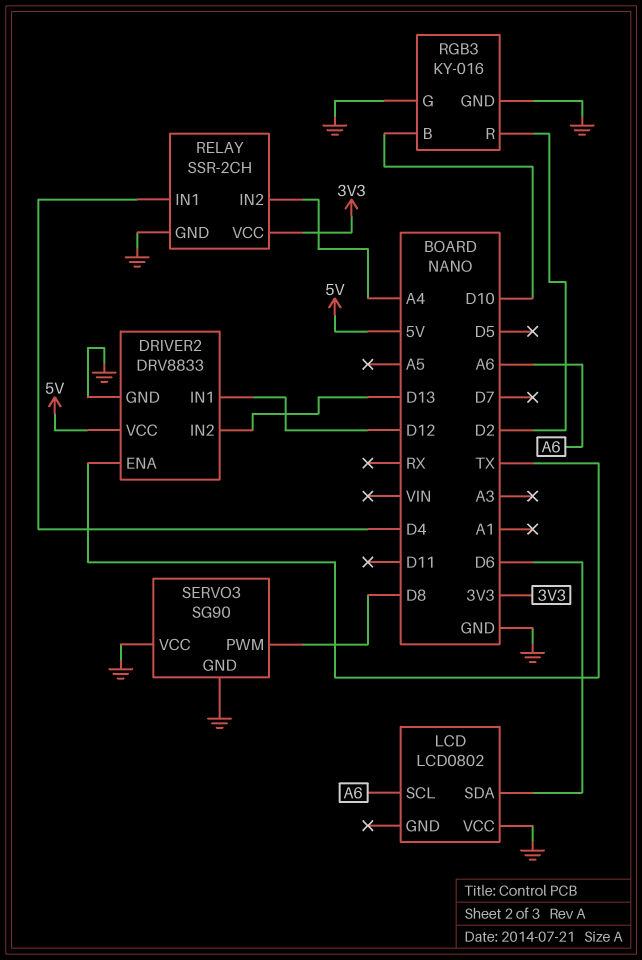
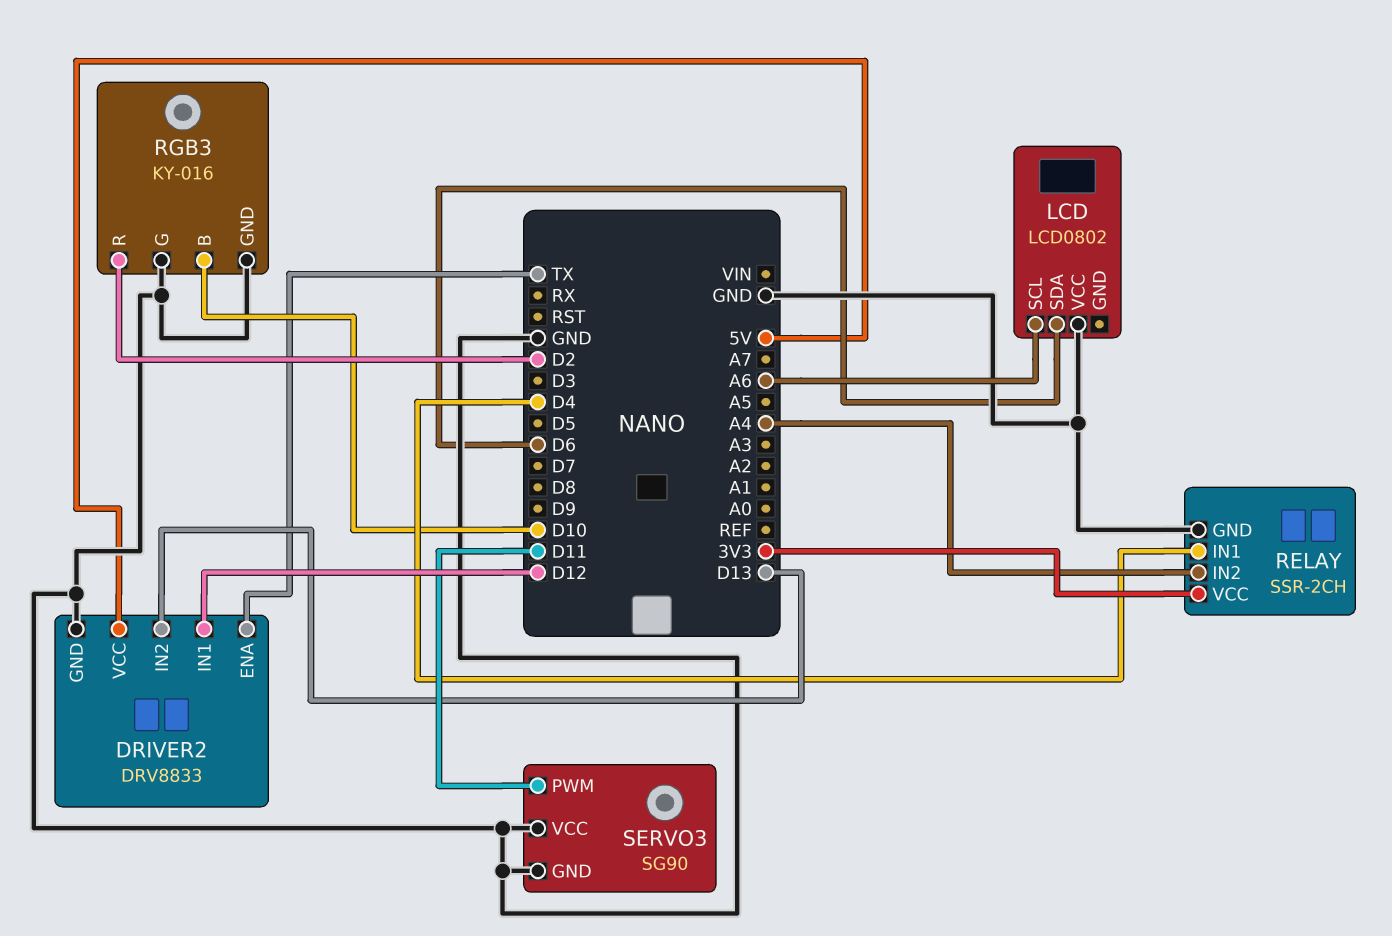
SERVO3 pin PWM: D8 -> D11

